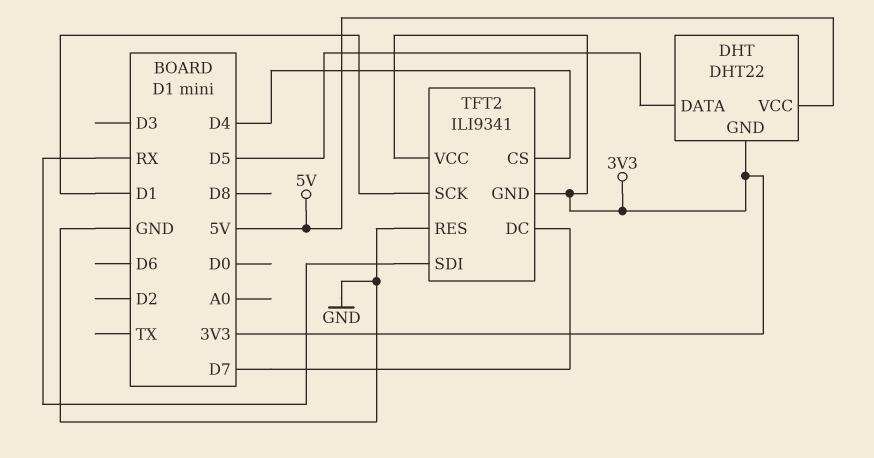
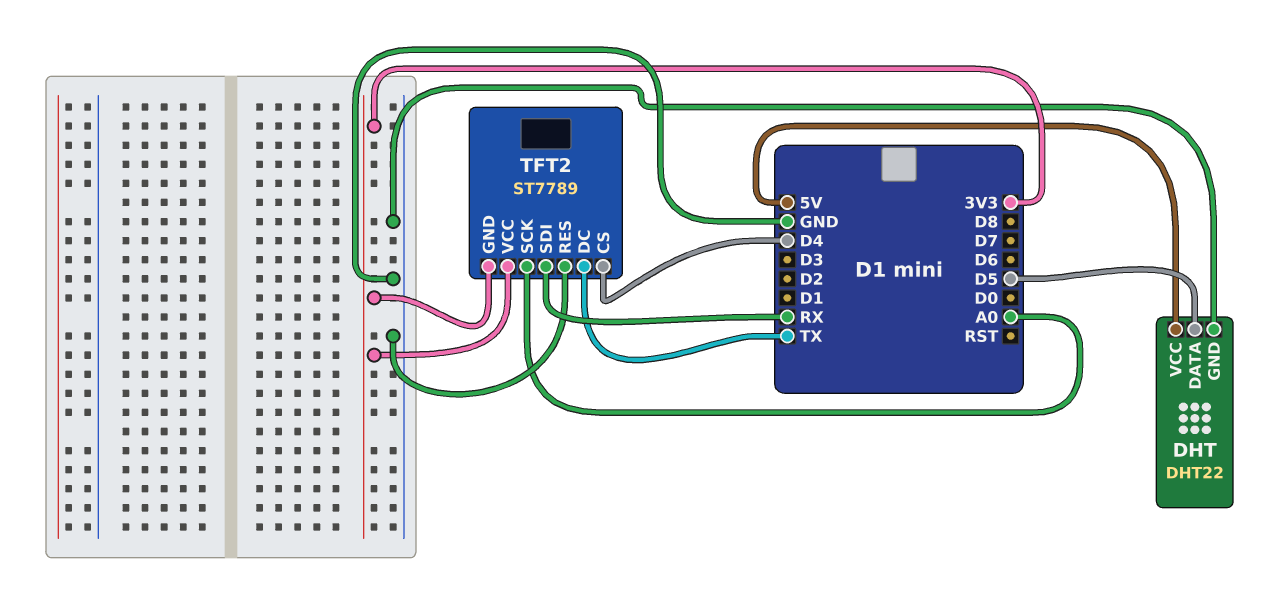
DHT pin GND: 3V3 -> GND
TFT2: ILI9341 -> ST7789
TFT2 pin DC: D7 -> TX
TFT2 pin SCK: D1 -> A0

